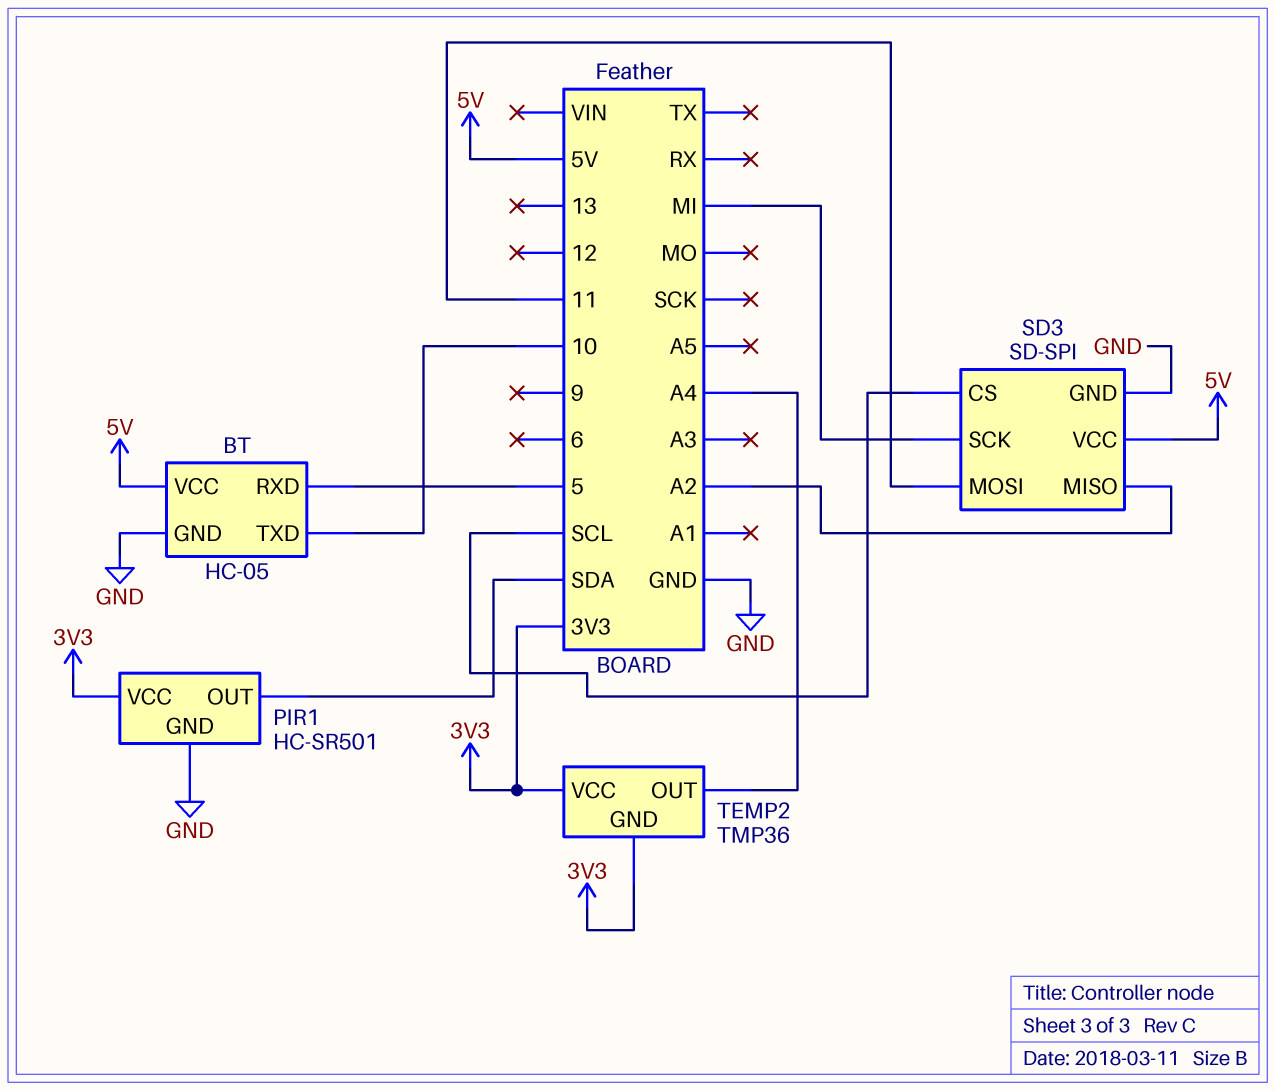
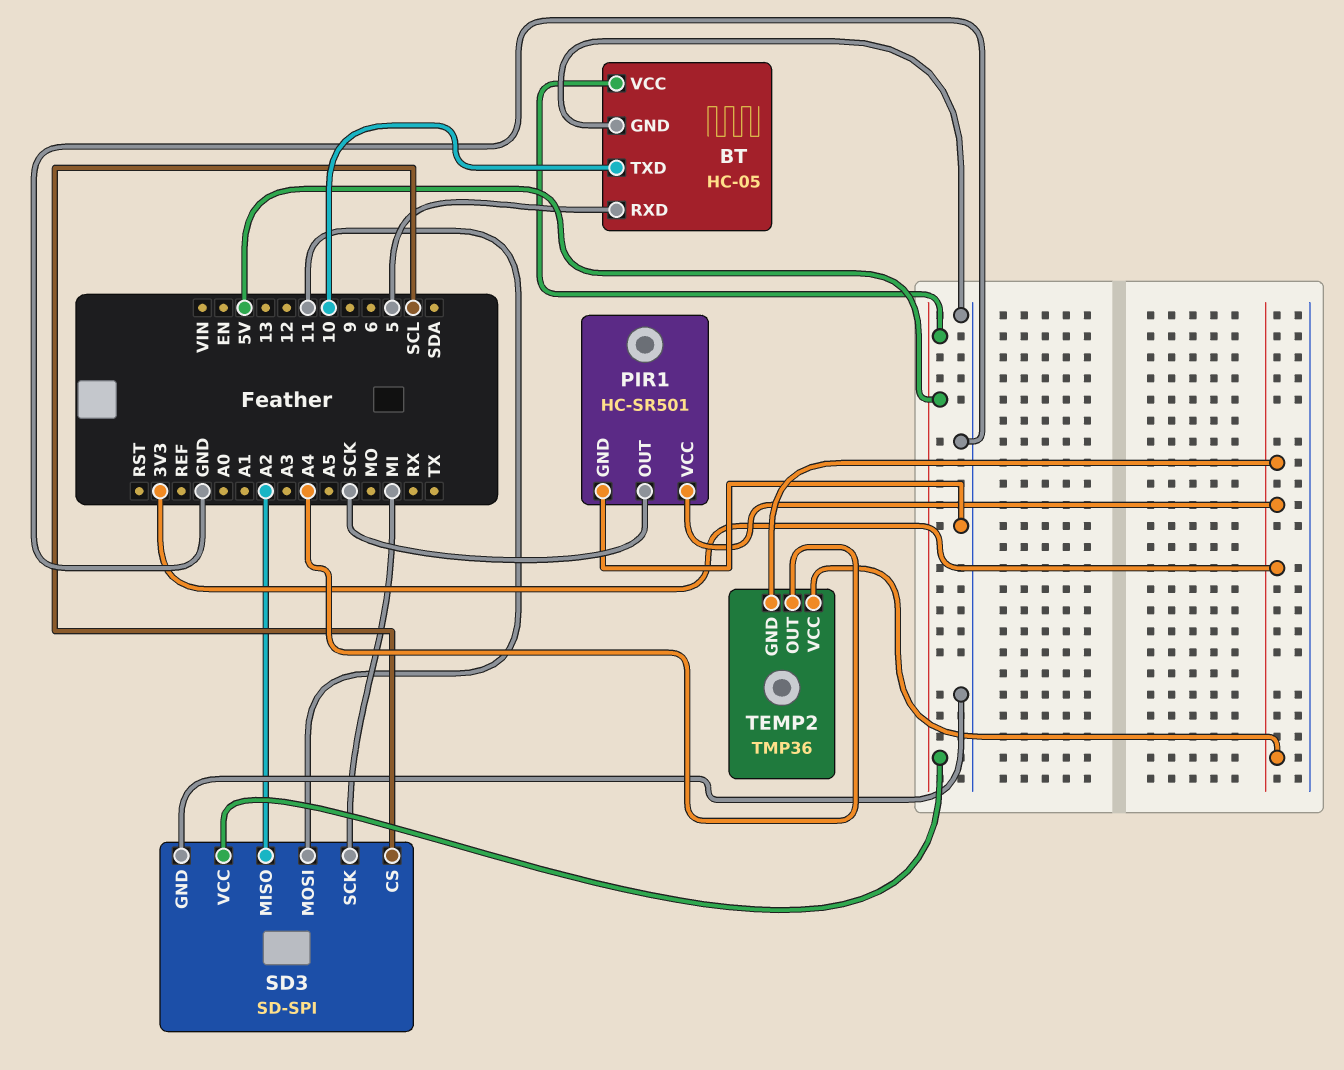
PIR1 pin OUT: SDA -> SCK

